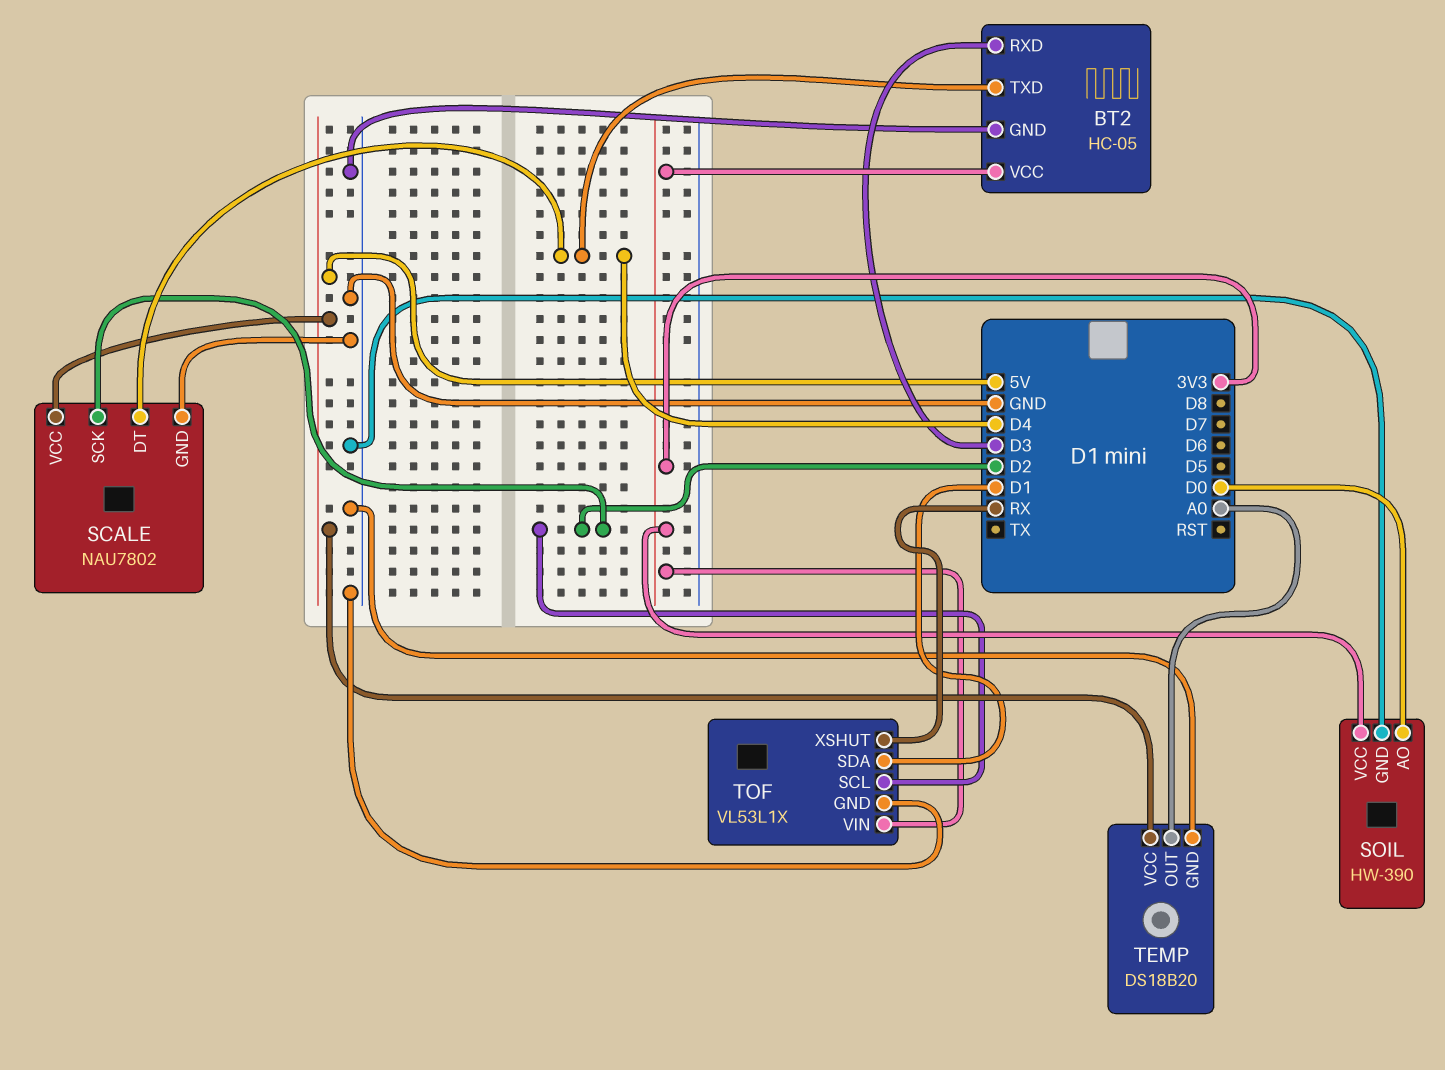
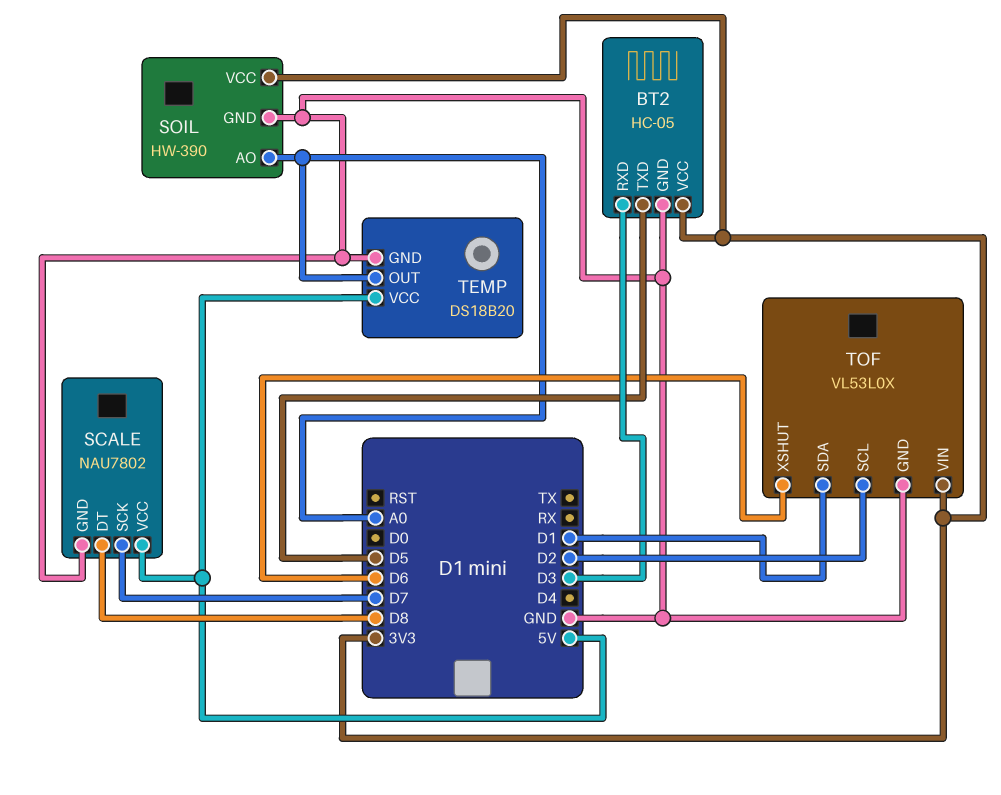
BT2 pin TXD: D4 -> D5
SCALE pin DT: D4 -> D8
SCALE pin SCK: D2 -> D7
SOIL pin AO: D0 -> A0
TOF: VL53L1X -> VL53L0X
TOF pin XSHUT: RX -> D6

